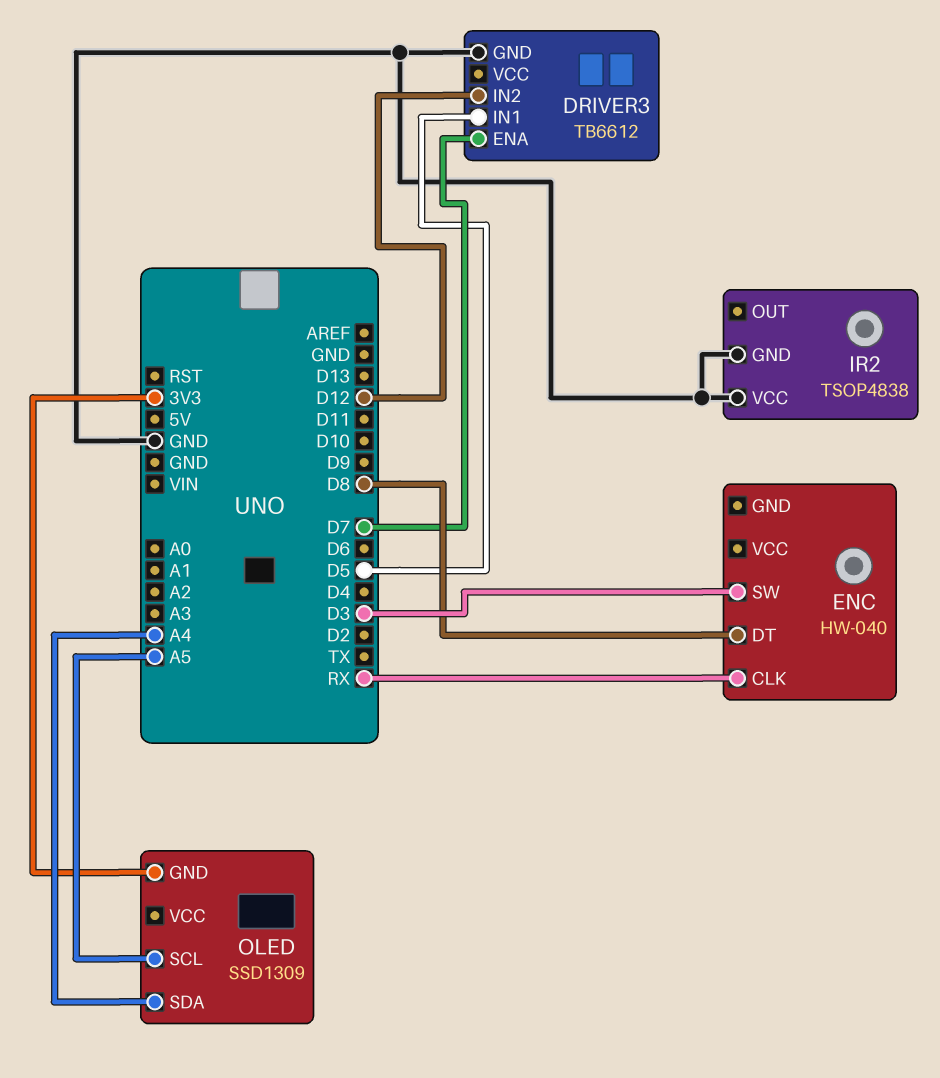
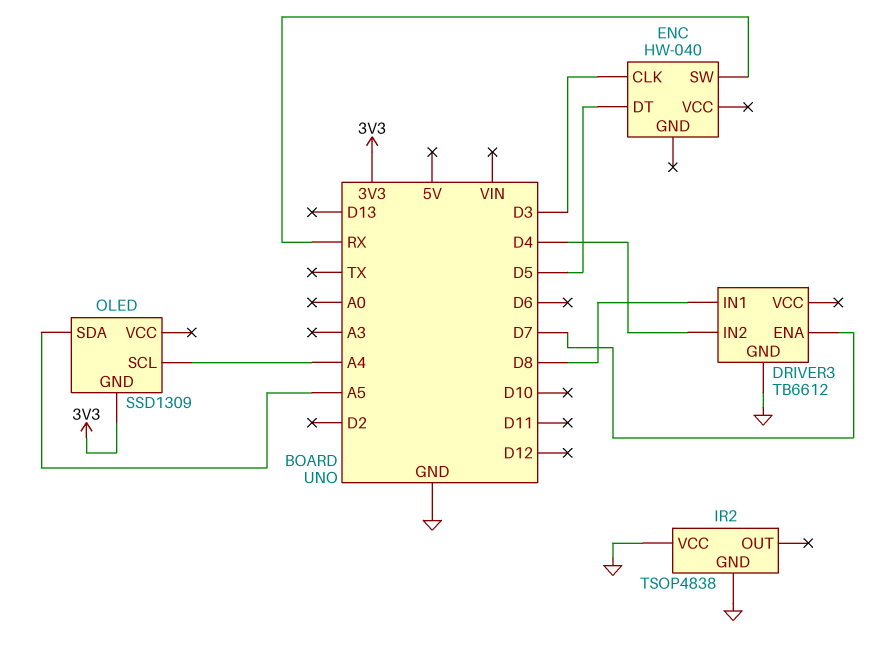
DRIVER3 pin IN1: D5 -> D8
DRIVER3 pin IN2: D12 -> D4
ENC pin CLK: RX -> D3
ENC pin DT: D8 -> D5
ENC pin SW: D3 -> RX
OLED pin SCL: A5 -> A4
OLED pin SDA: A4 -> A5

